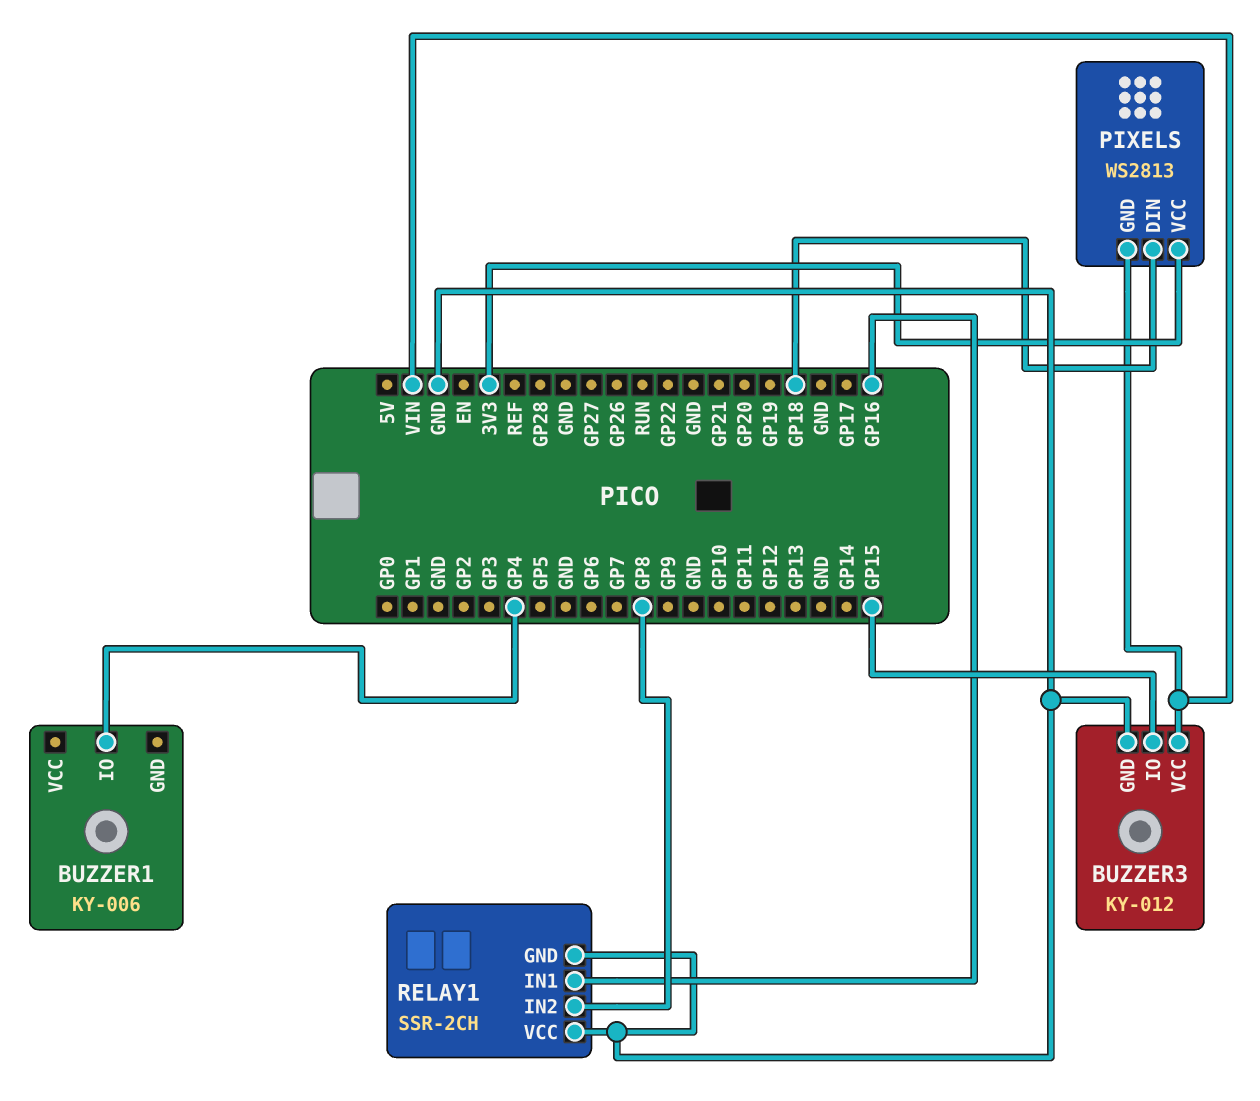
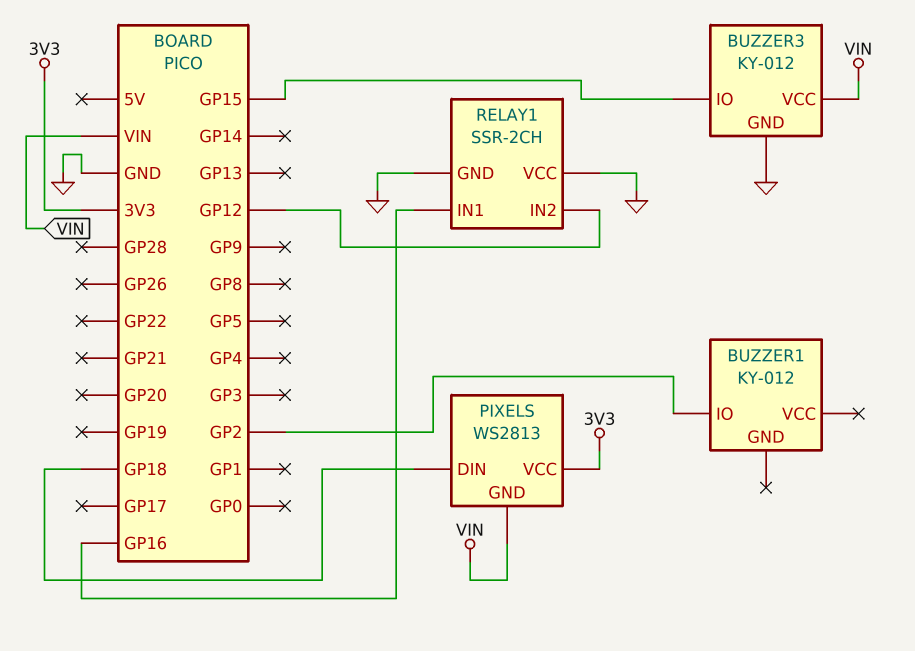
BUZZER1: KY-006 -> KY-012
BUZZER1 pin IO: GP4 -> GP2
RELAY1 pin IN2: GP8 -> GP12

